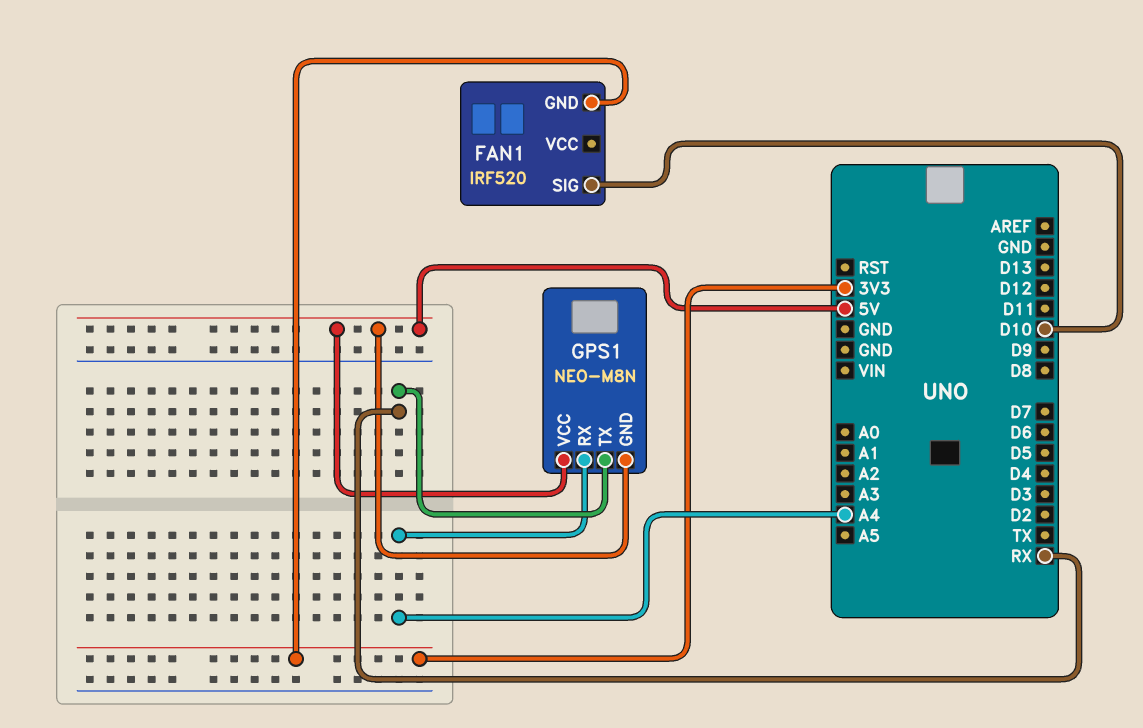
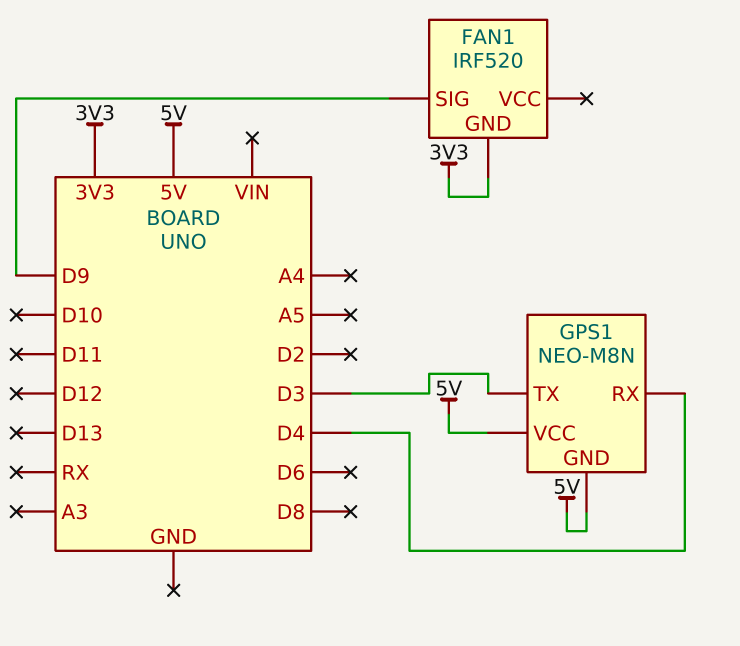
FAN1 pin SIG: D10 -> D9
GPS1 pin RX: A4 -> D4
GPS1 pin TX: RX -> D3

